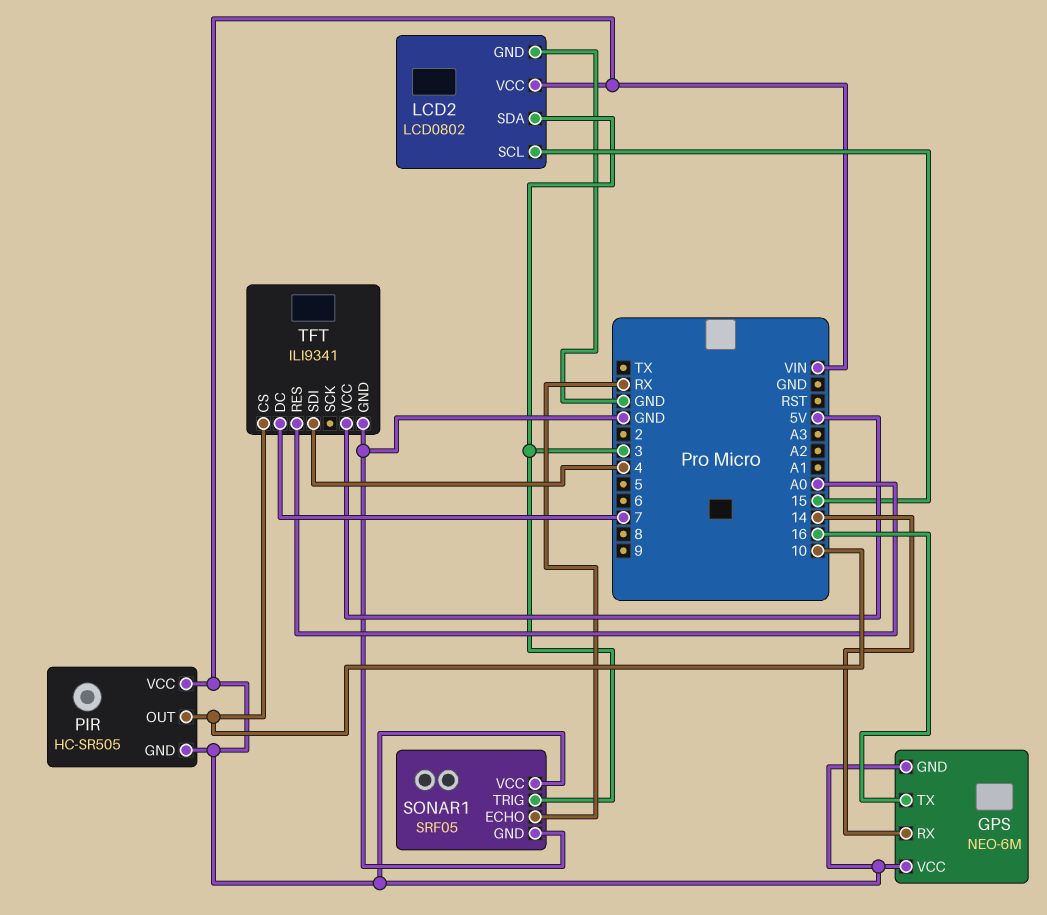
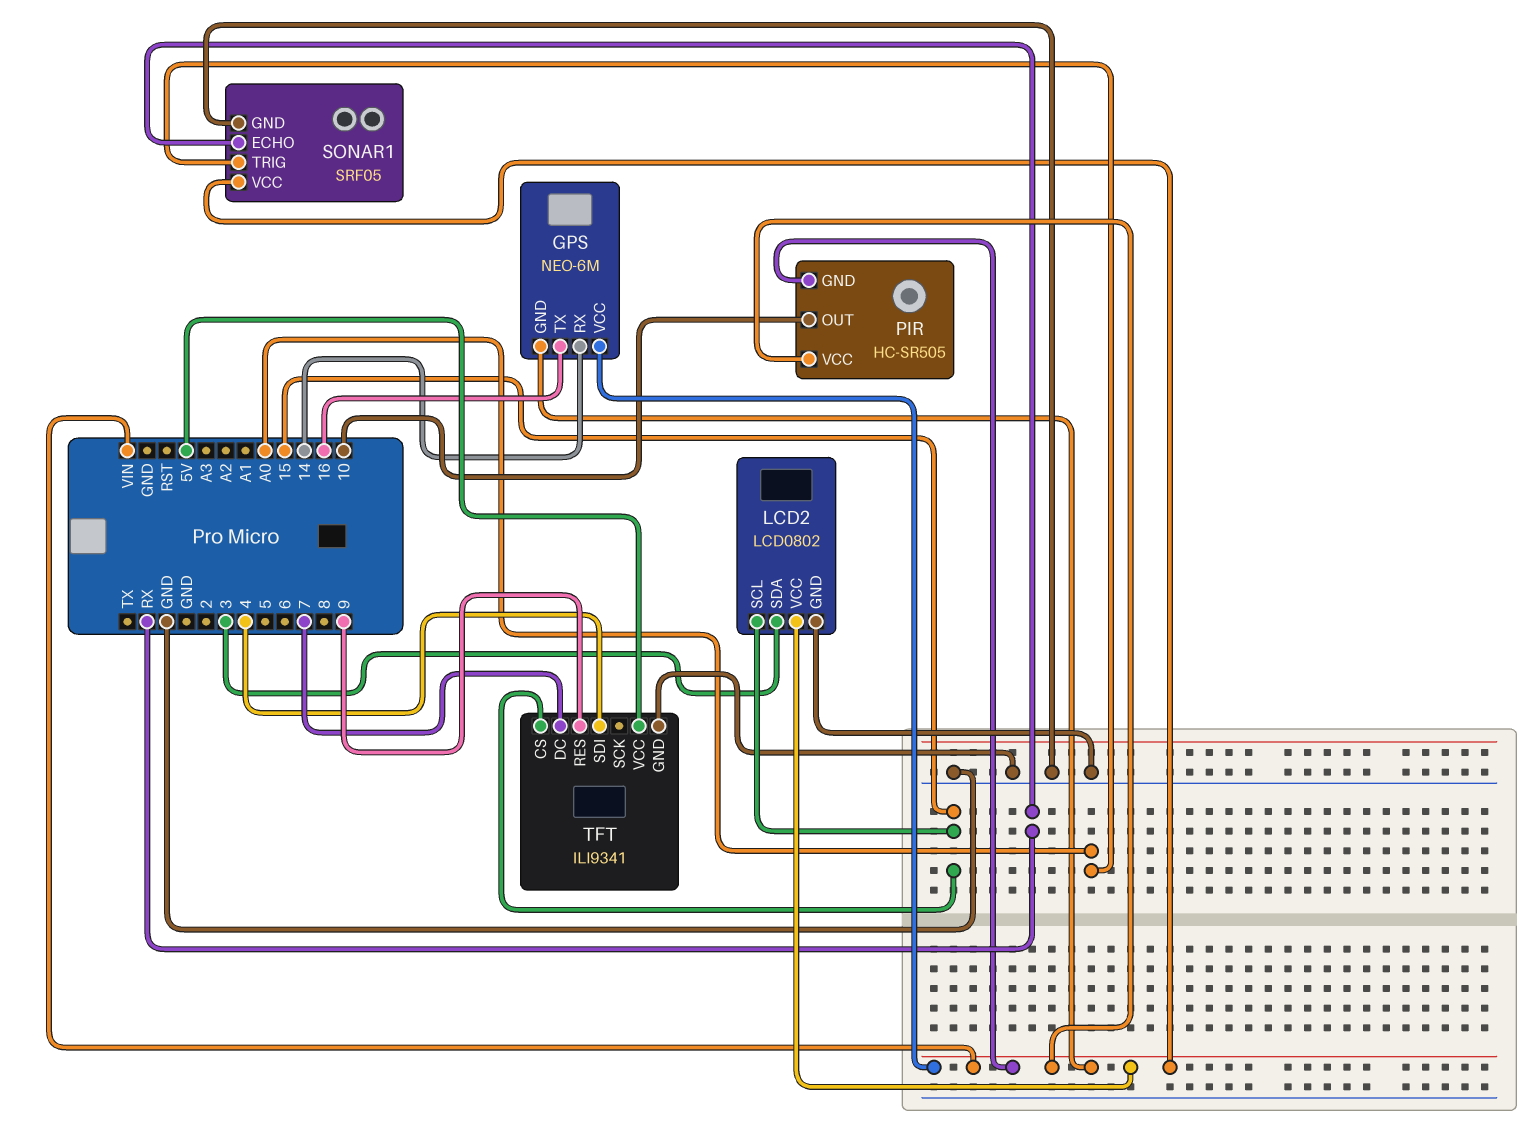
SONAR1 pin TRIG: 3 -> A0
TFT pin CS: 10 -> 15
TFT pin RES: A0 -> 9

